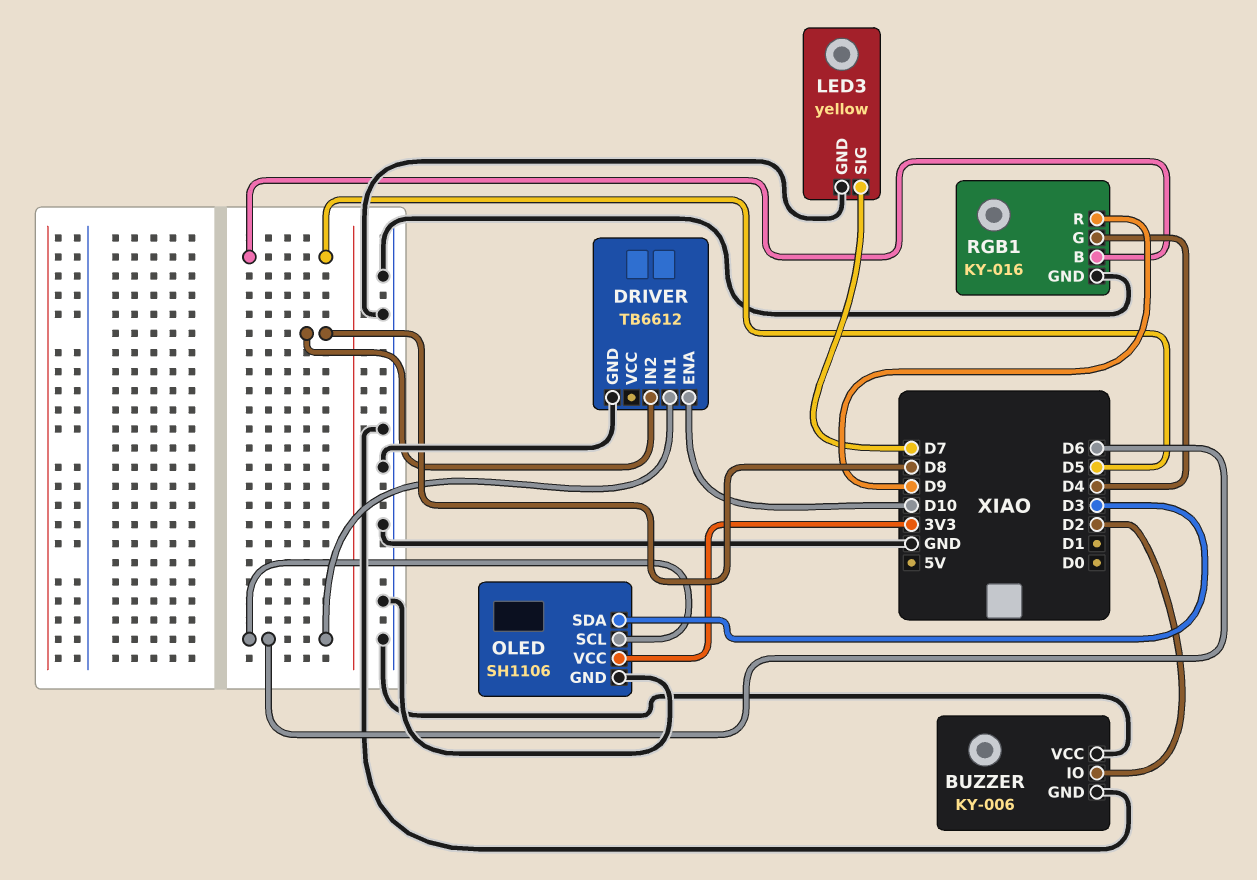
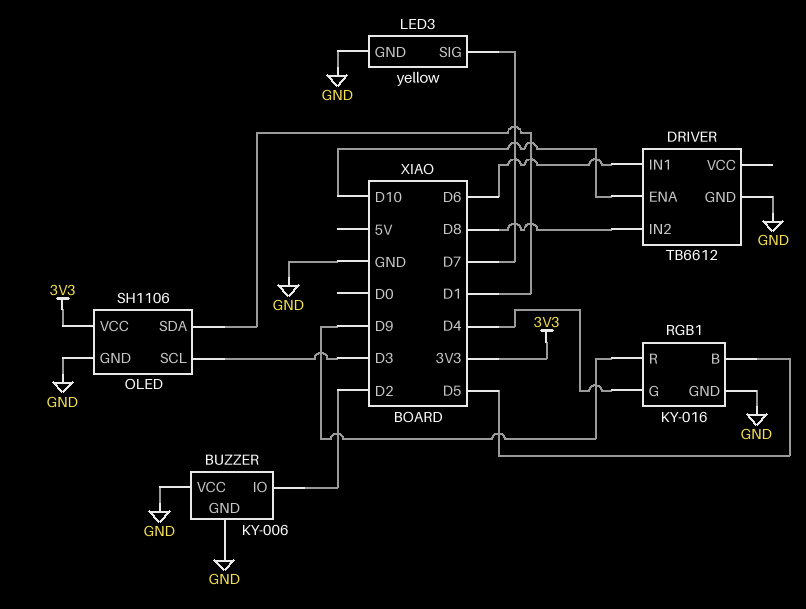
OLED pin SCL: D6 -> D3
OLED pin SDA: D3 -> D1

